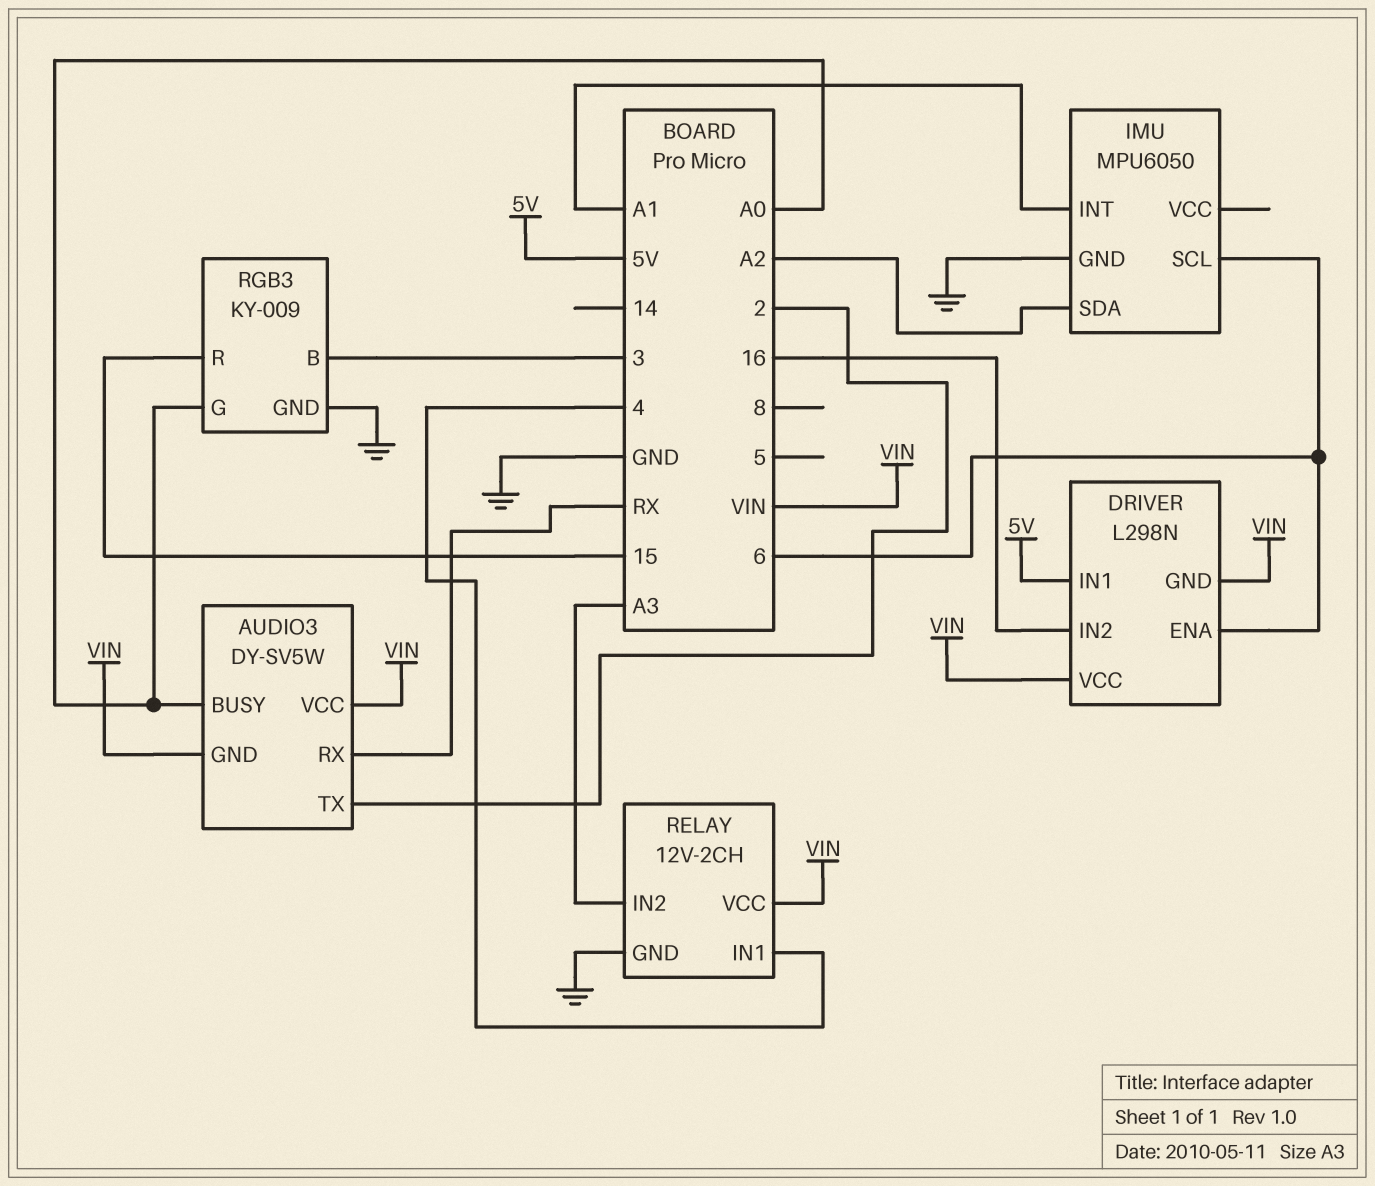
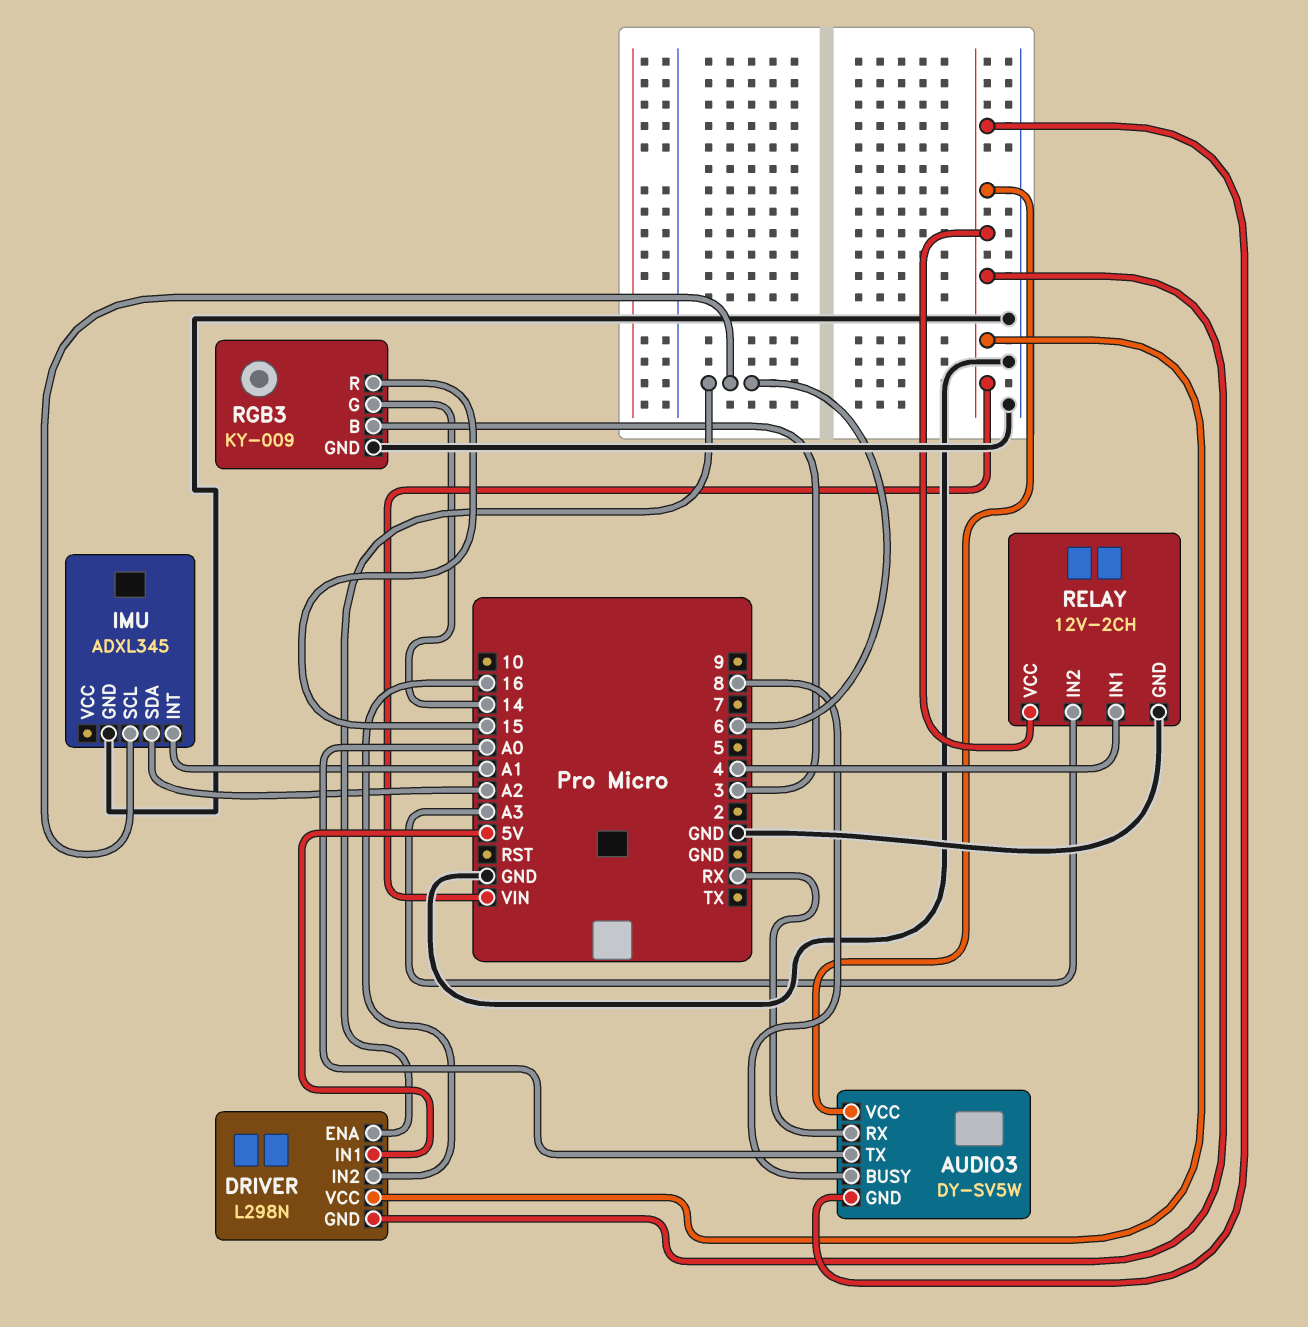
AUDIO3 pin BUSY: A0 -> 8
AUDIO3 pin TX: 2 -> A0
IMU: MPU6050 -> ADXL345
RGB3 pin G: A0 -> 14

